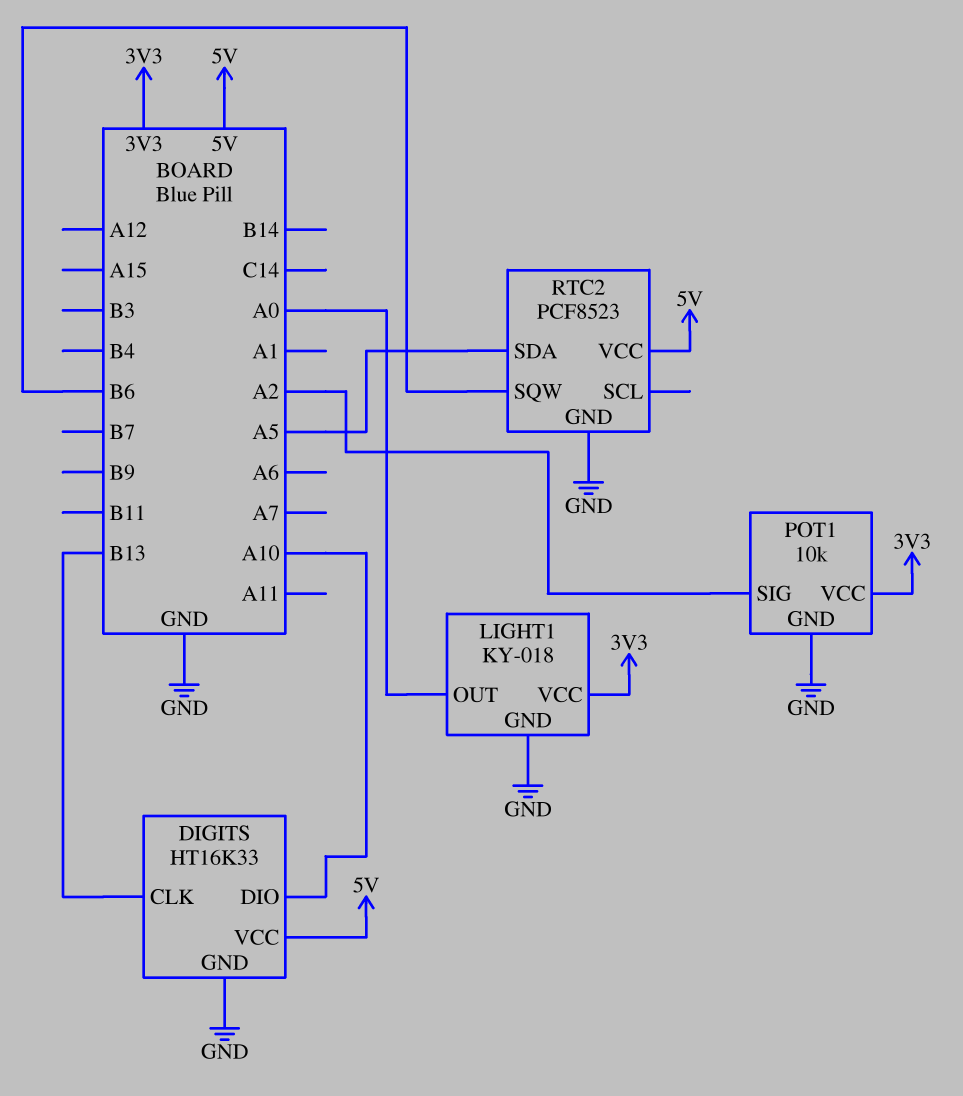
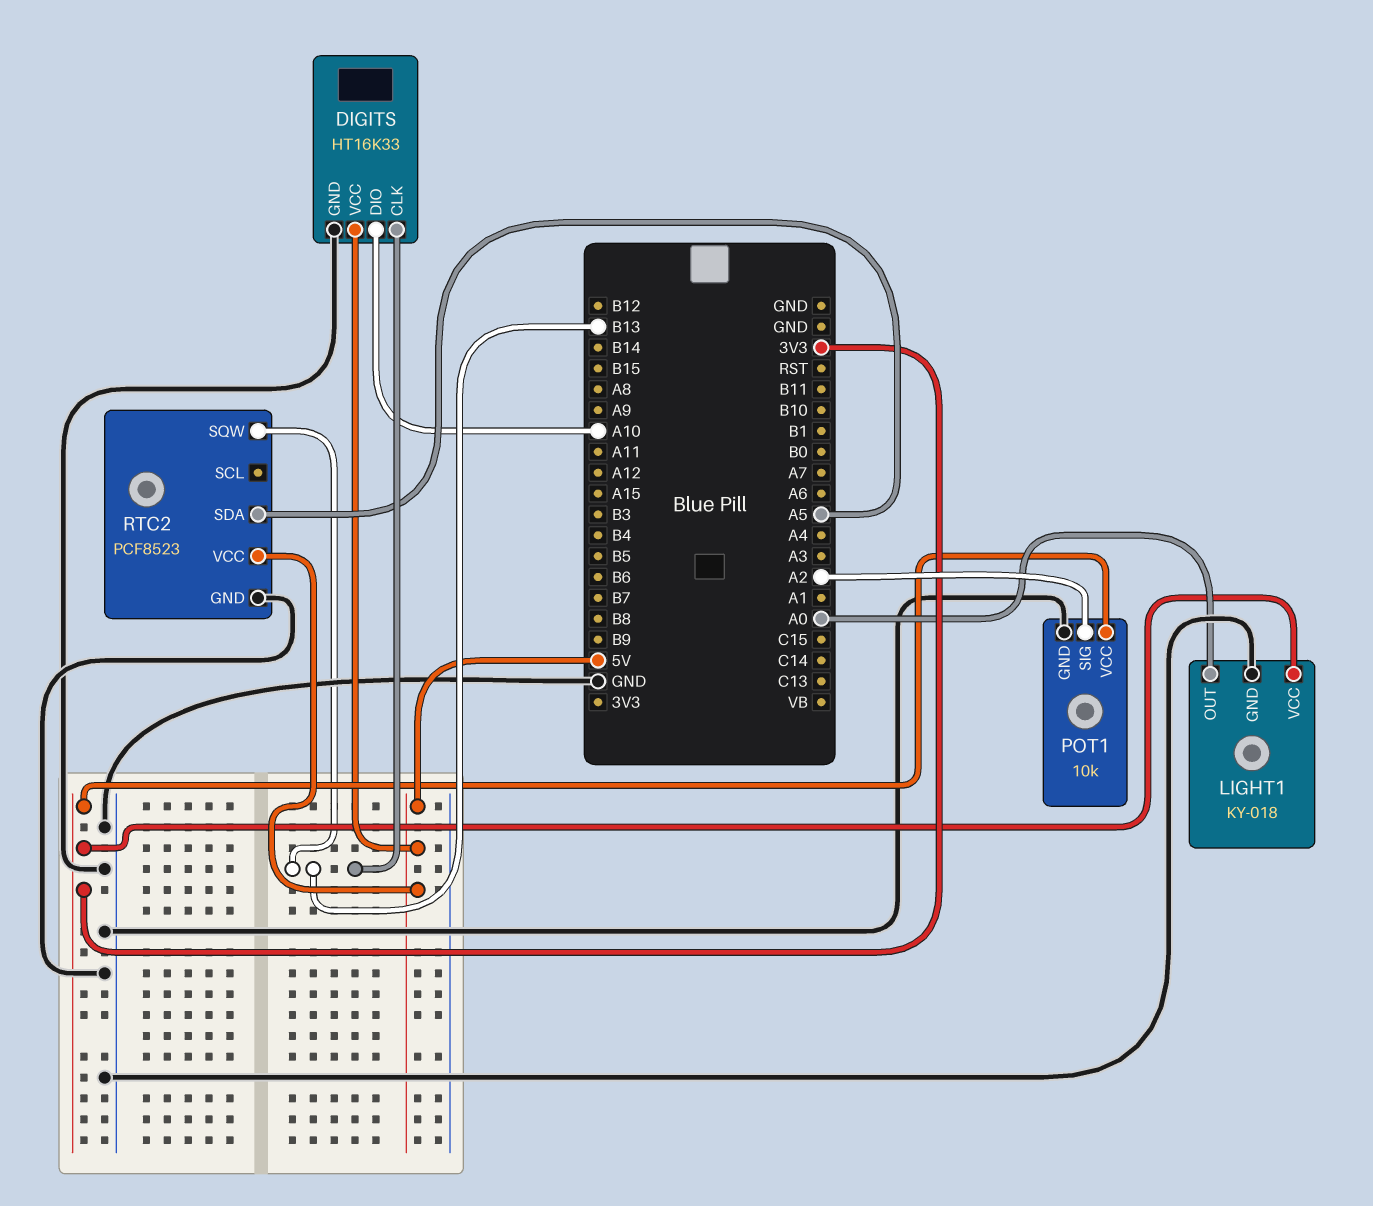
RTC2 pin SQW: B6 -> B13

